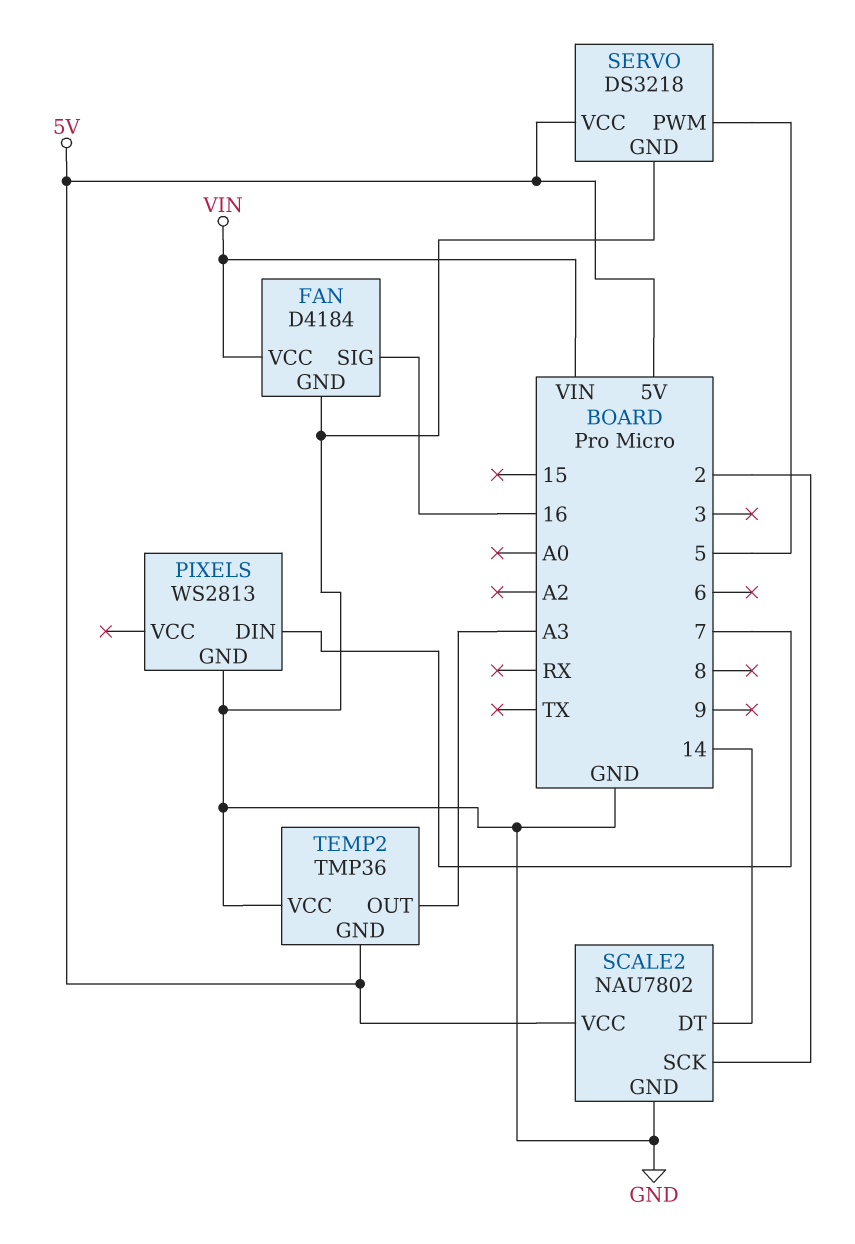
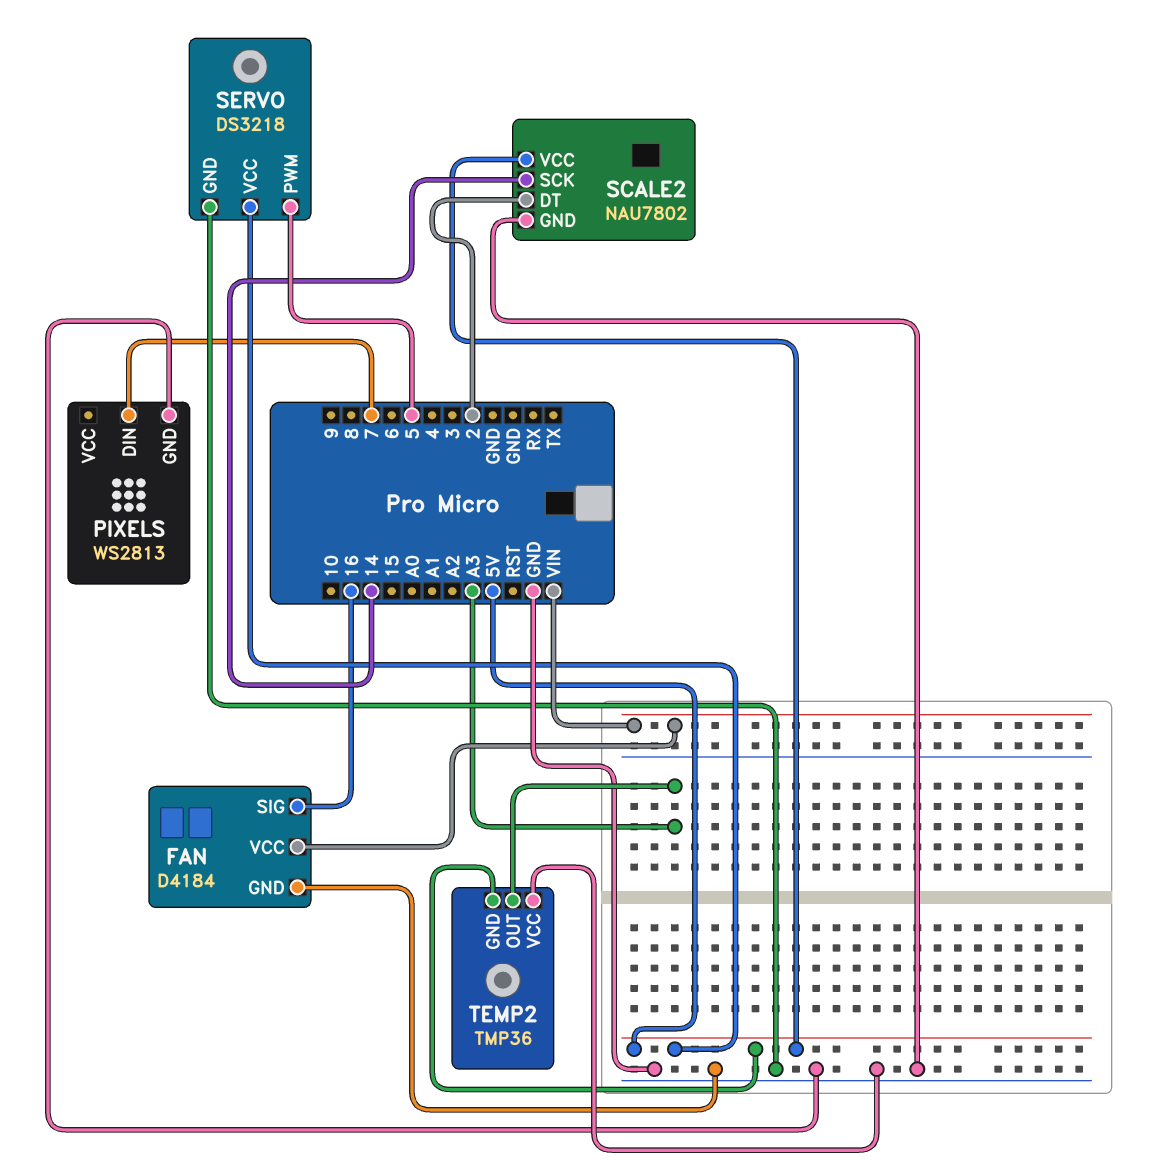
SCALE2 pin DT: 14 -> 2
SCALE2 pin SCK: 2 -> 14

